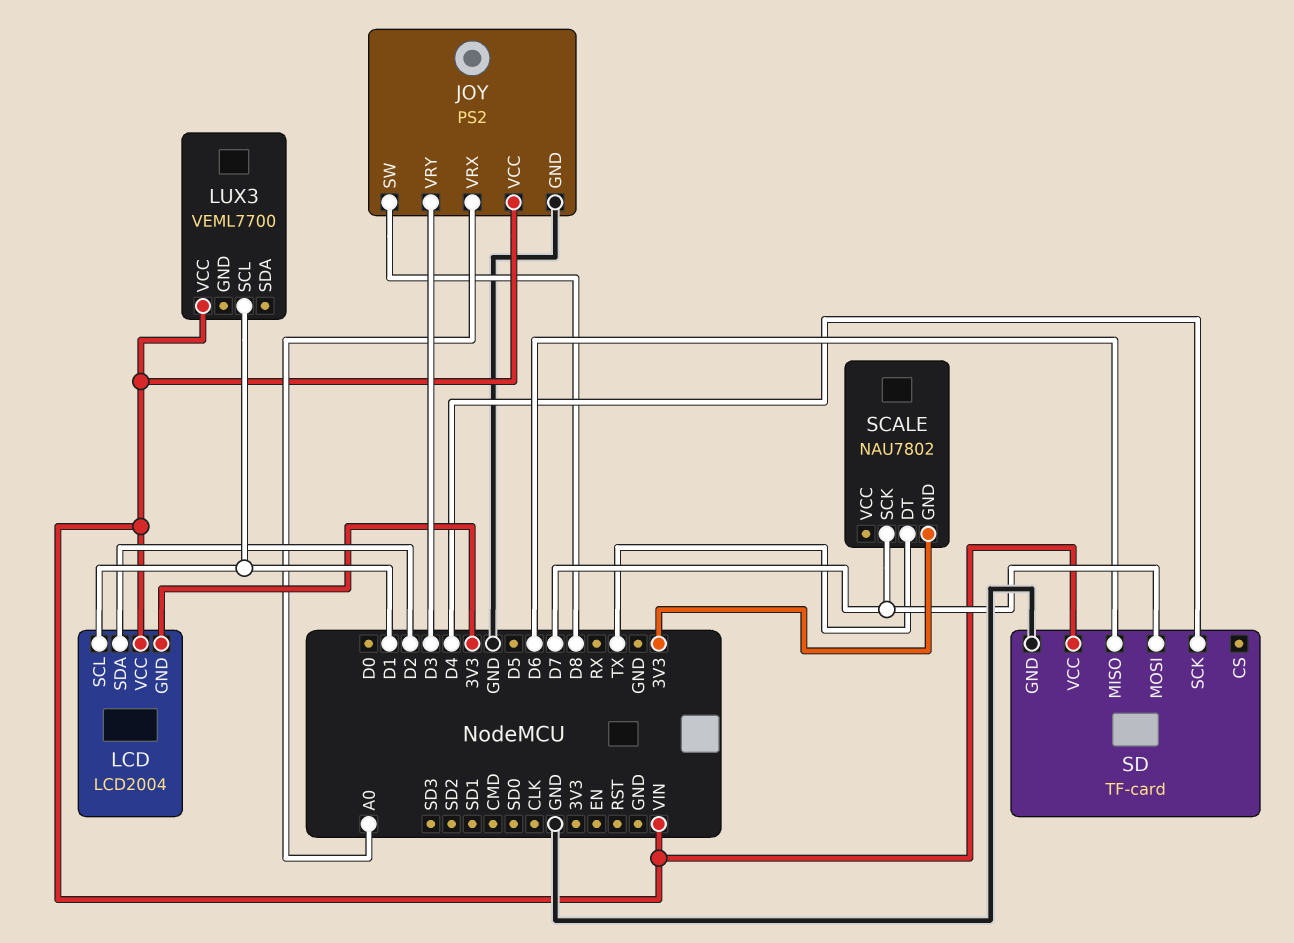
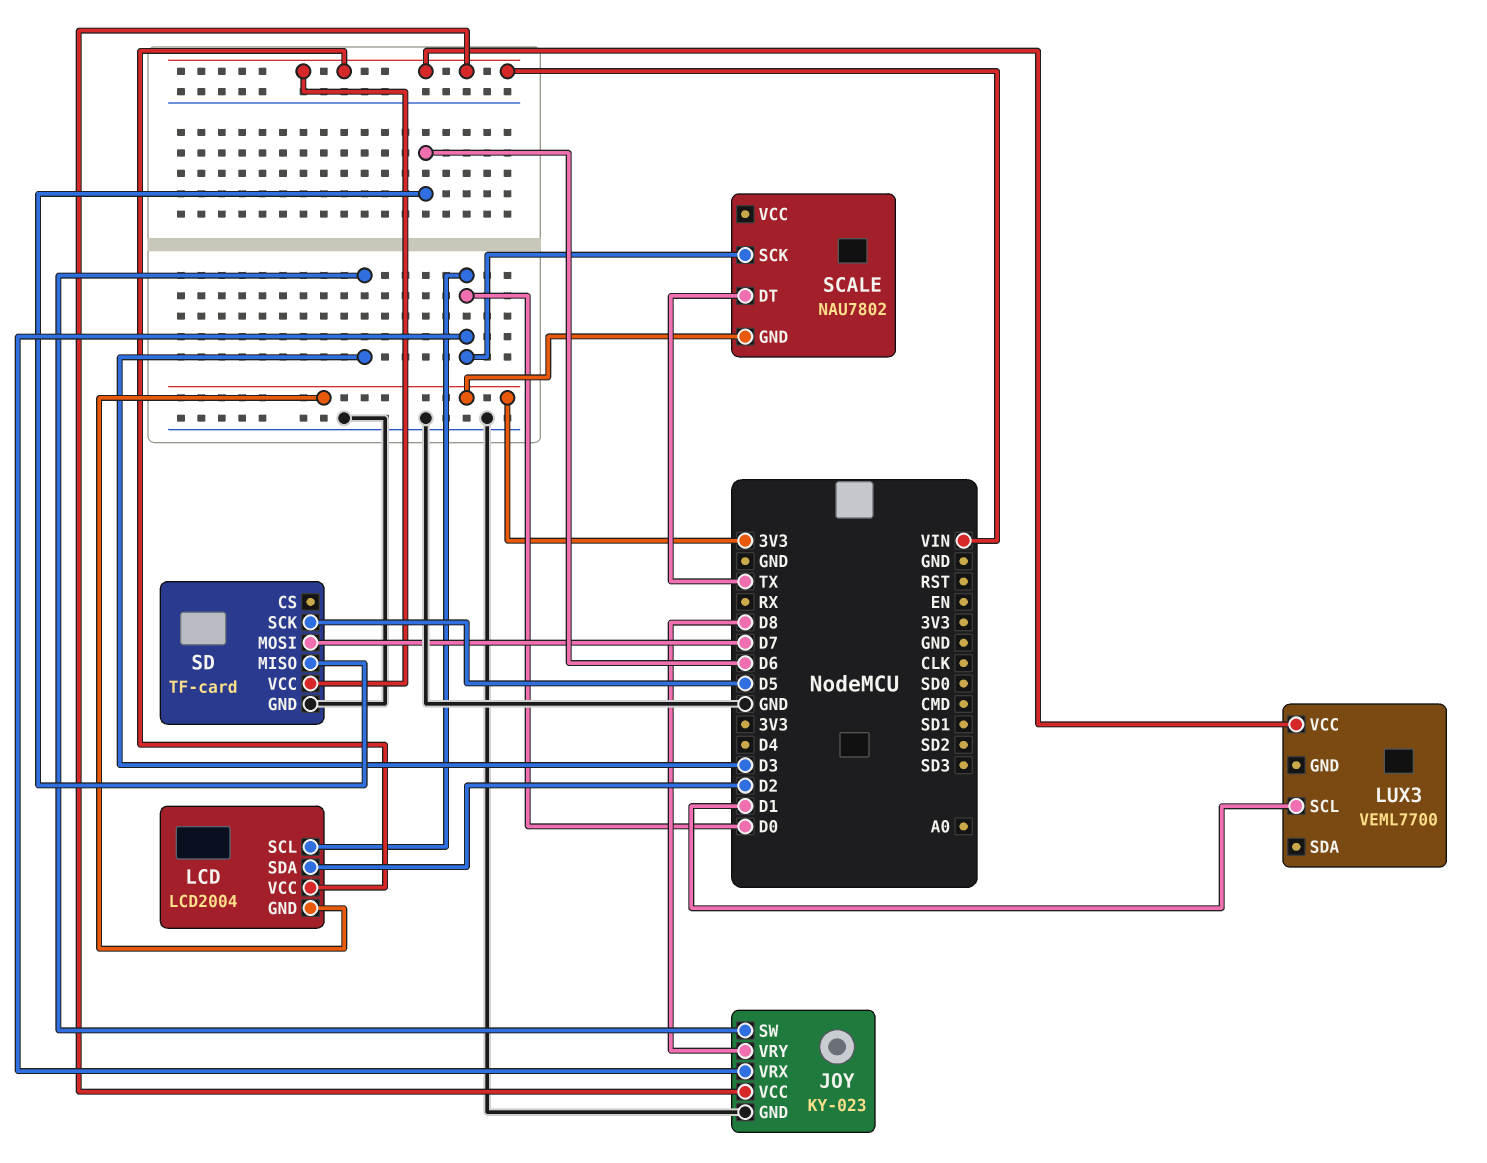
JOY: PS2 -> KY-023
JOY pin SW: D8 -> D3
JOY pin VRX: A0 -> D0
JOY pin VRY: D3 -> D8
LCD pin SCL: D1 -> D0
SCALE pin SCK: D7 -> D0
SD pin SCK: D4 -> D5

